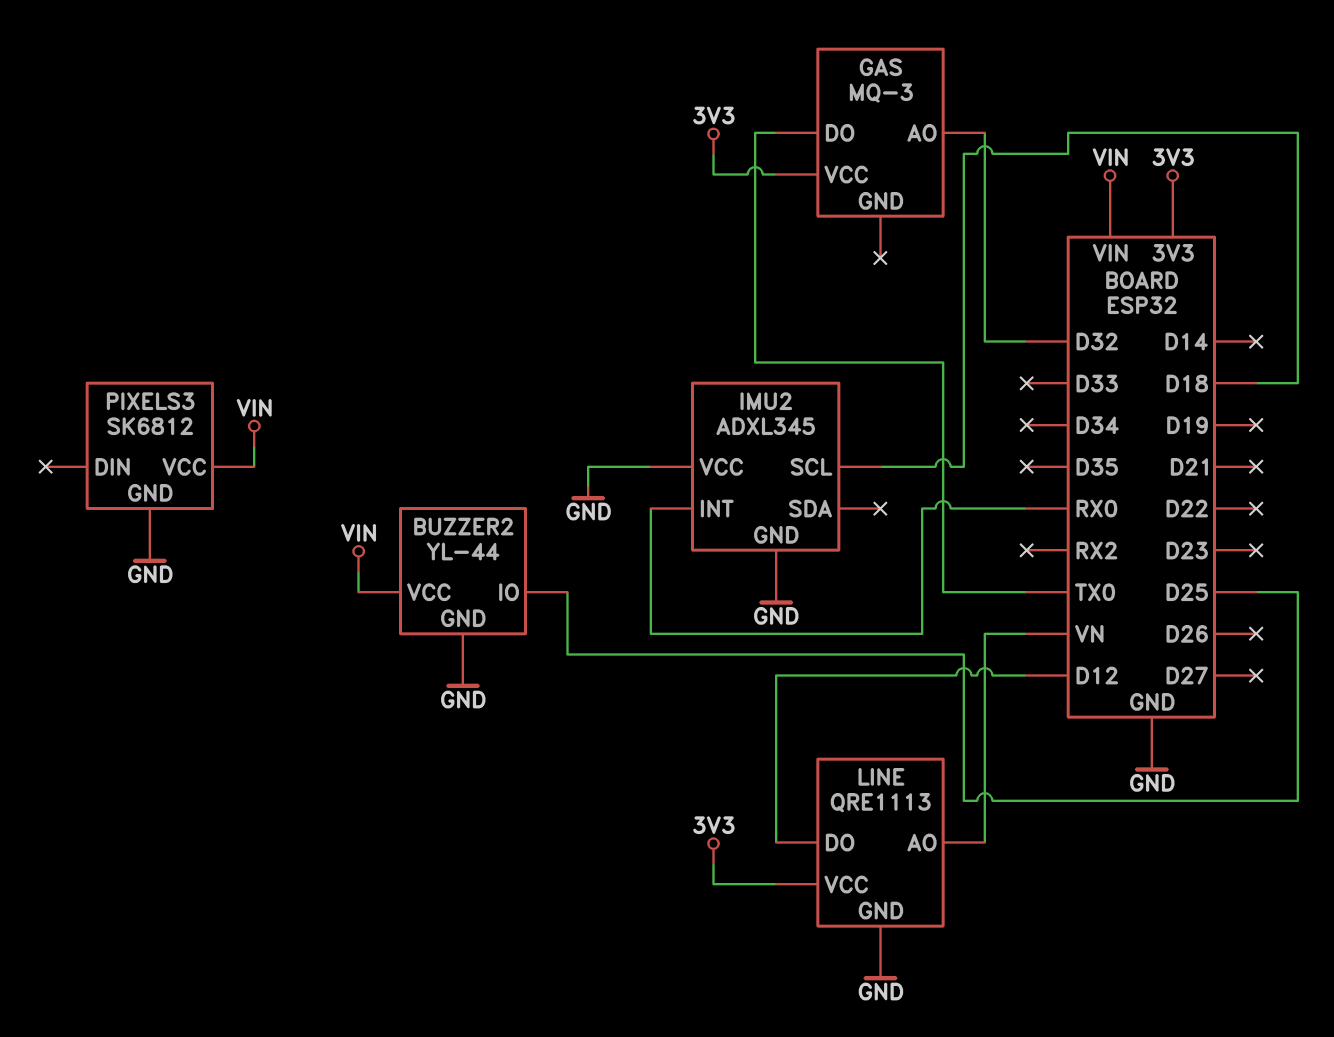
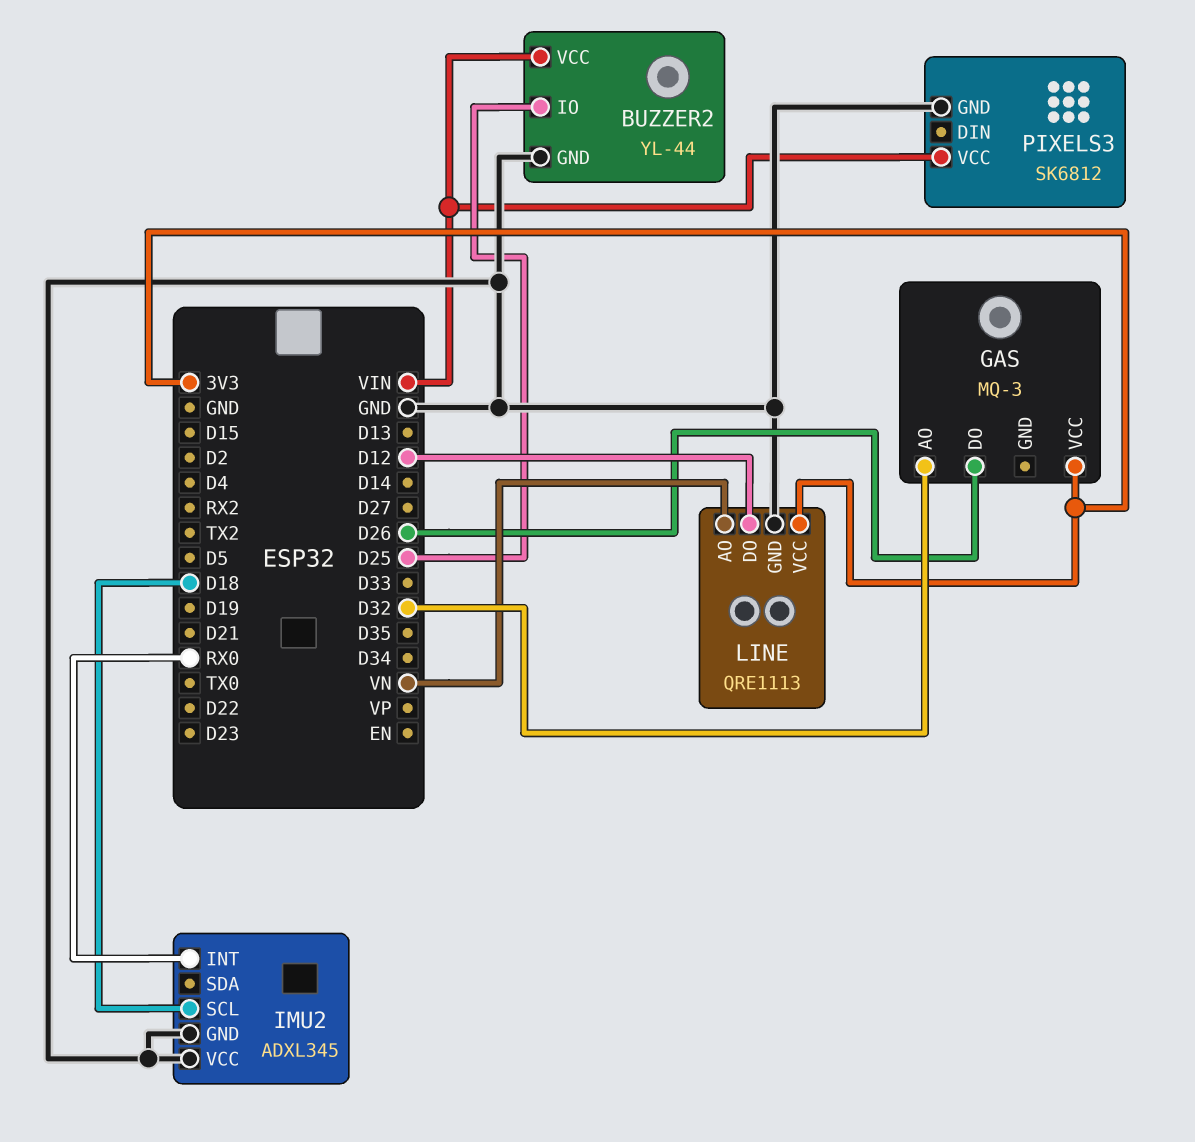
GAS pin DO: TX0 -> D26

